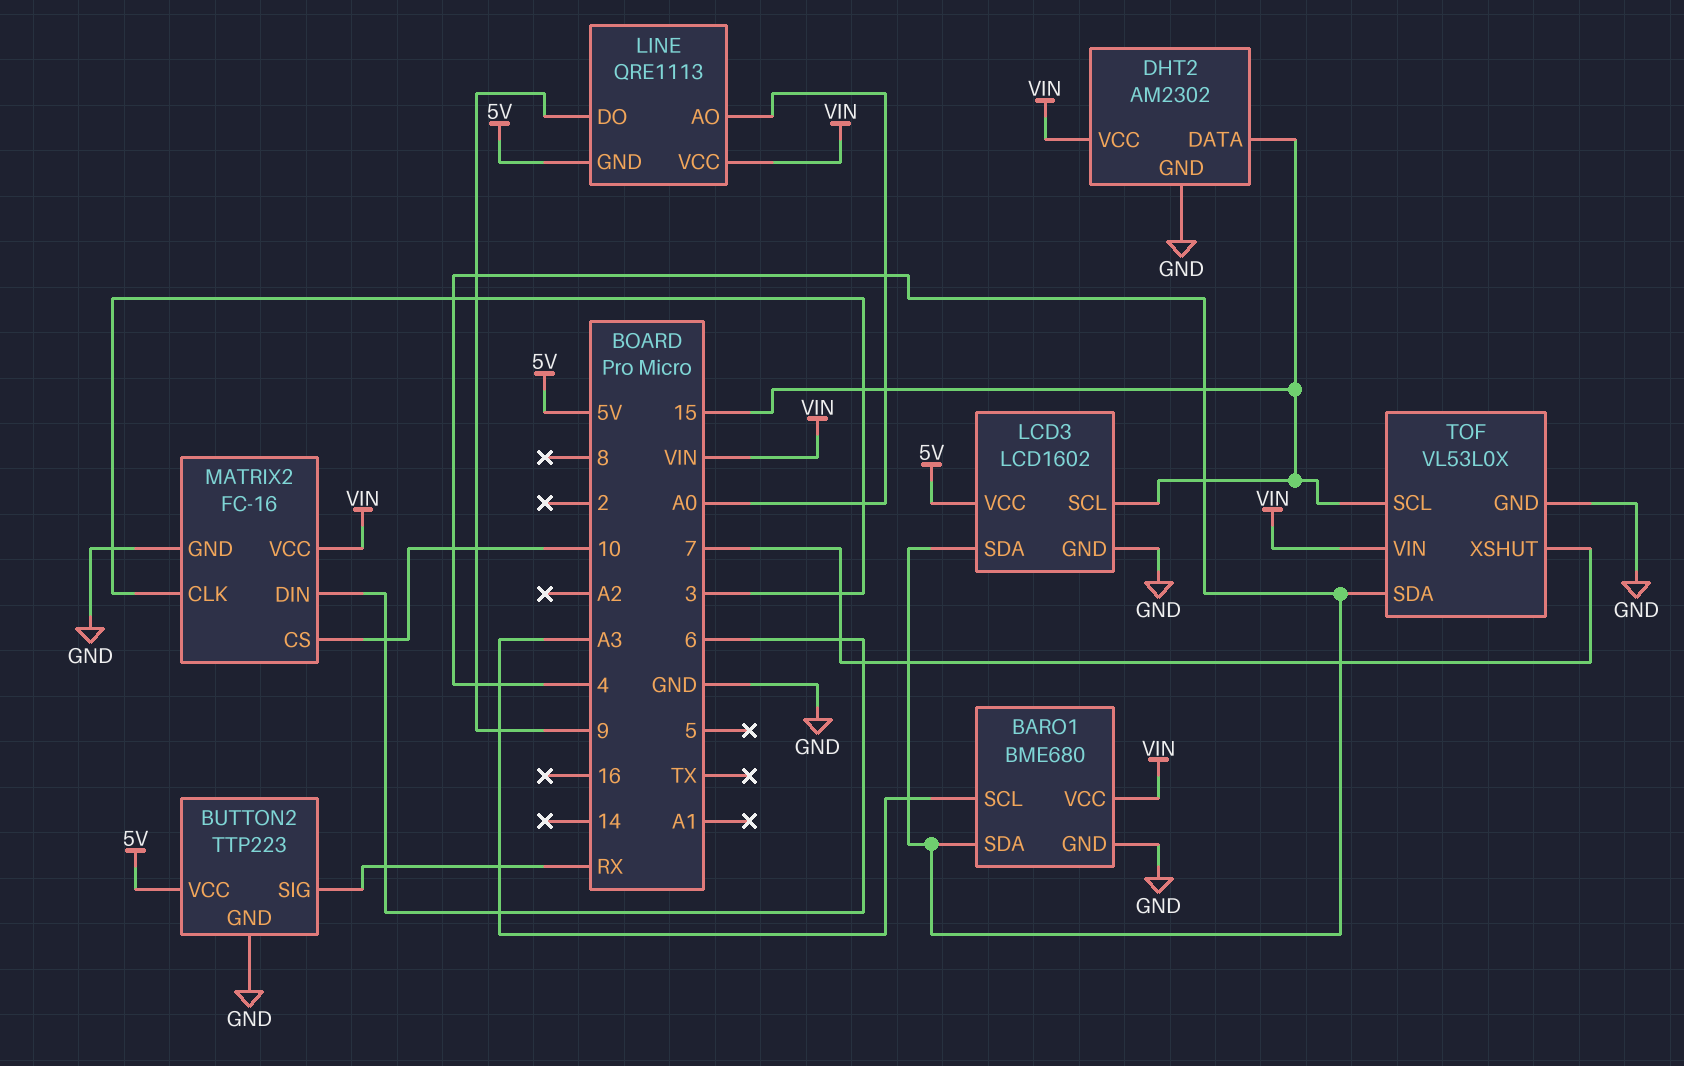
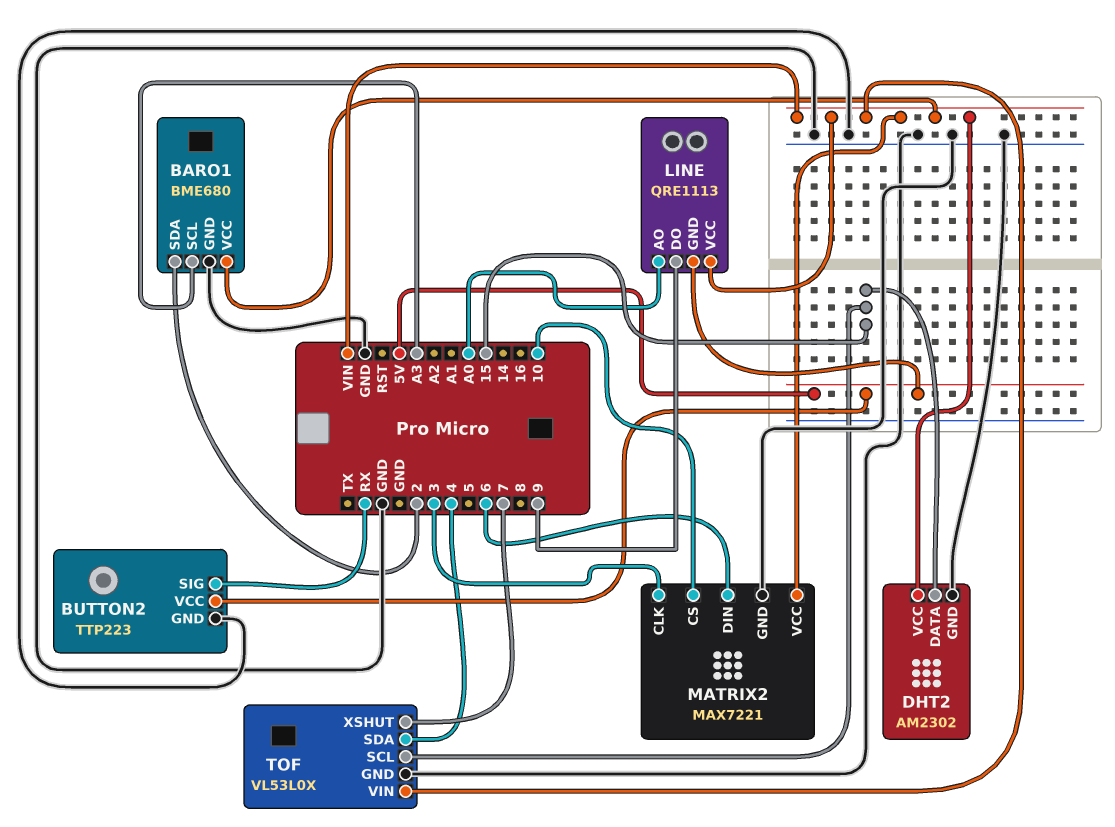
BARO1 pin SDA: 4 -> 2
LCD3: LCD1602 -> none
LCD3 pin GND: GND -> none
LCD3 pin SCL: 15 -> none
LCD3 pin SDA: 4 -> none
LCD3 pin VCC: 5V -> none
MATRIX2: FC-16 -> MAX7221

